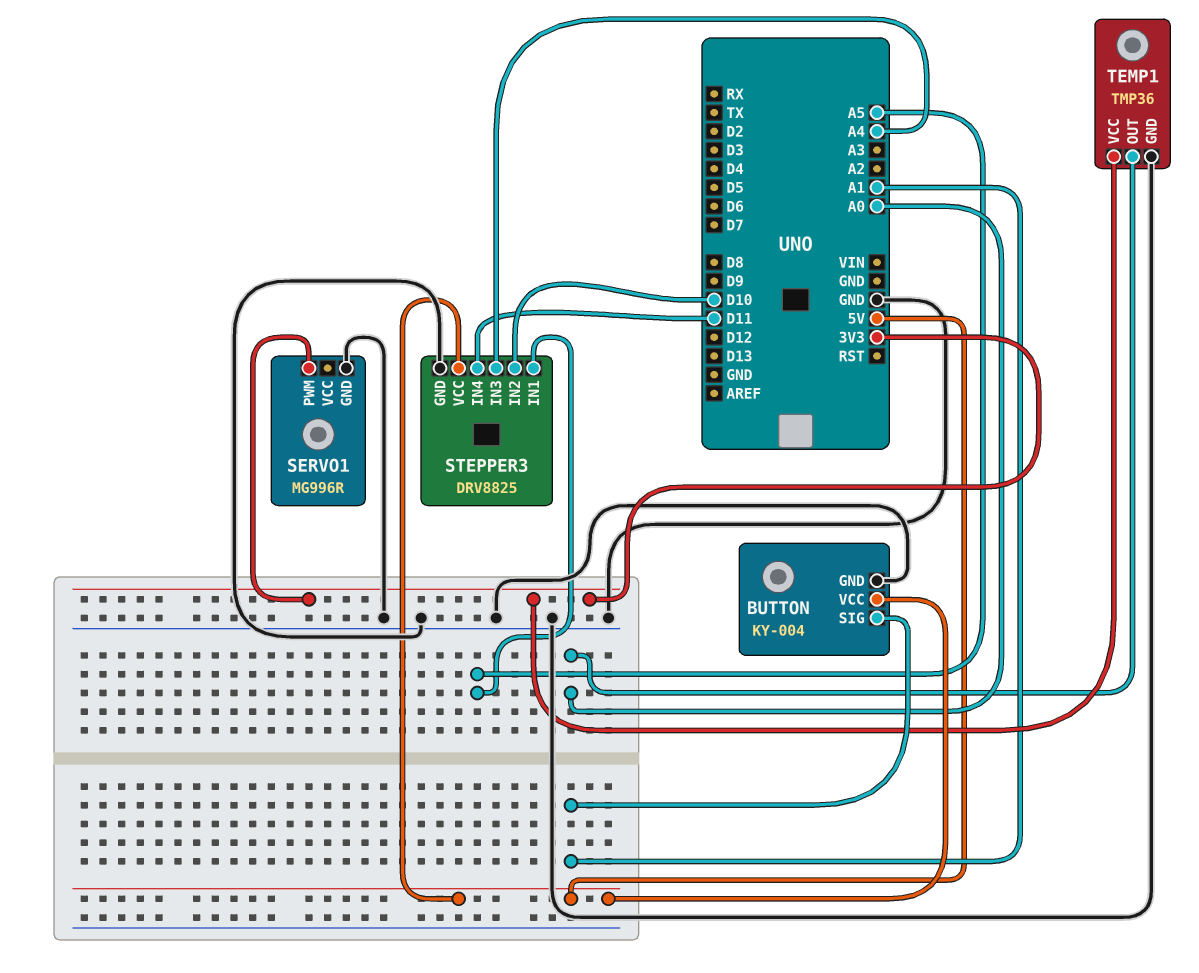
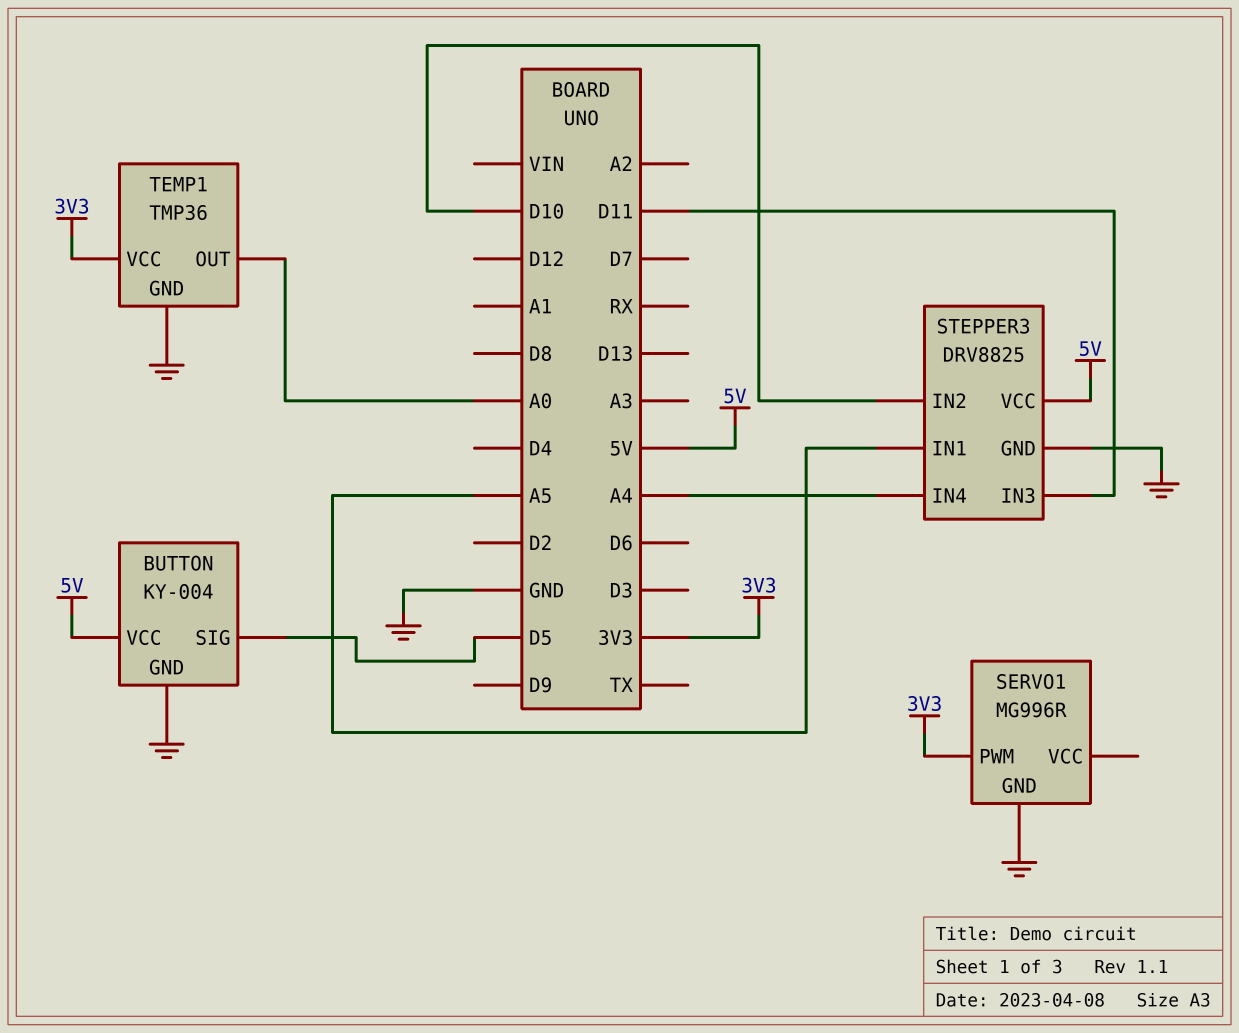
BUTTON pin SIG: A1 -> D5
STEPPER3 pin IN3: A4 -> D11
STEPPER3 pin IN4: D11 -> A4

